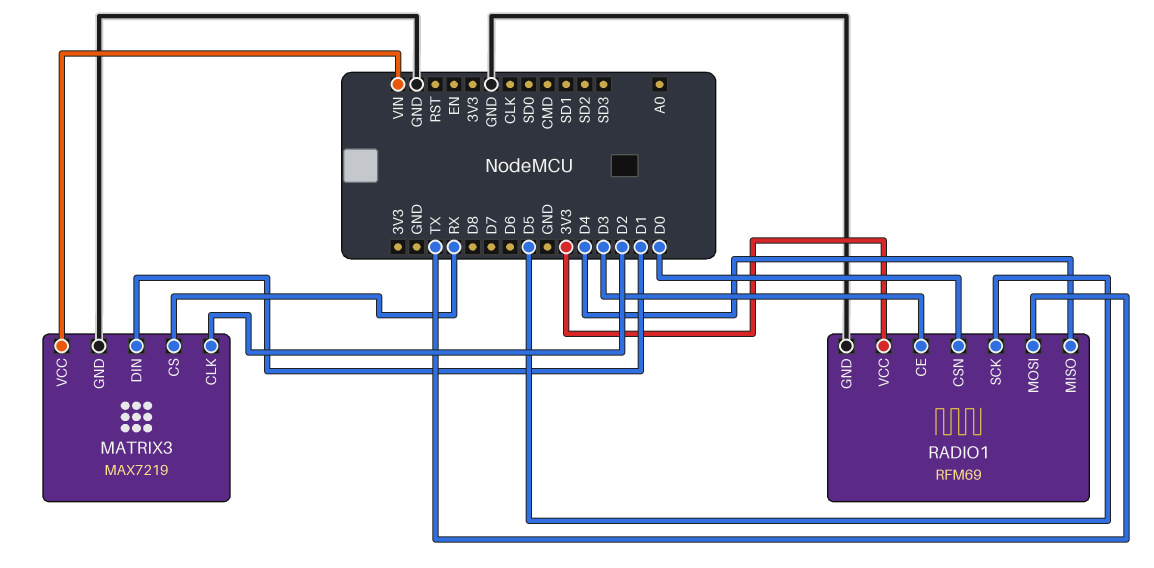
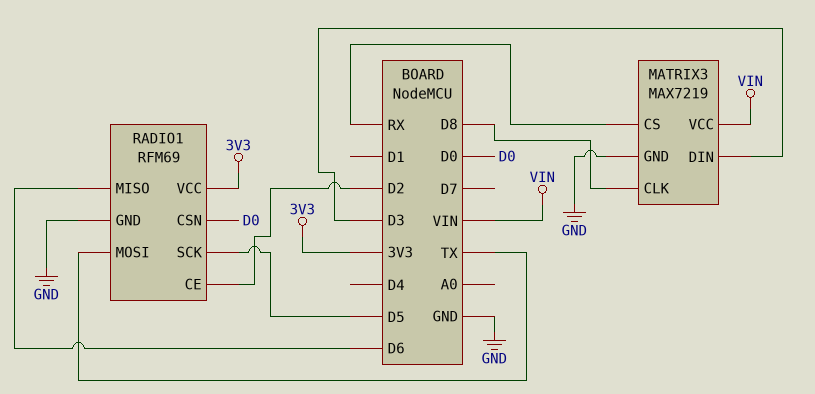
MATRIX3 pin CLK: D2 -> D8
MATRIX3 pin DIN: D1 -> D3
RADIO1 pin CE: D3 -> D2
RADIO1 pin MISO: D4 -> D6

